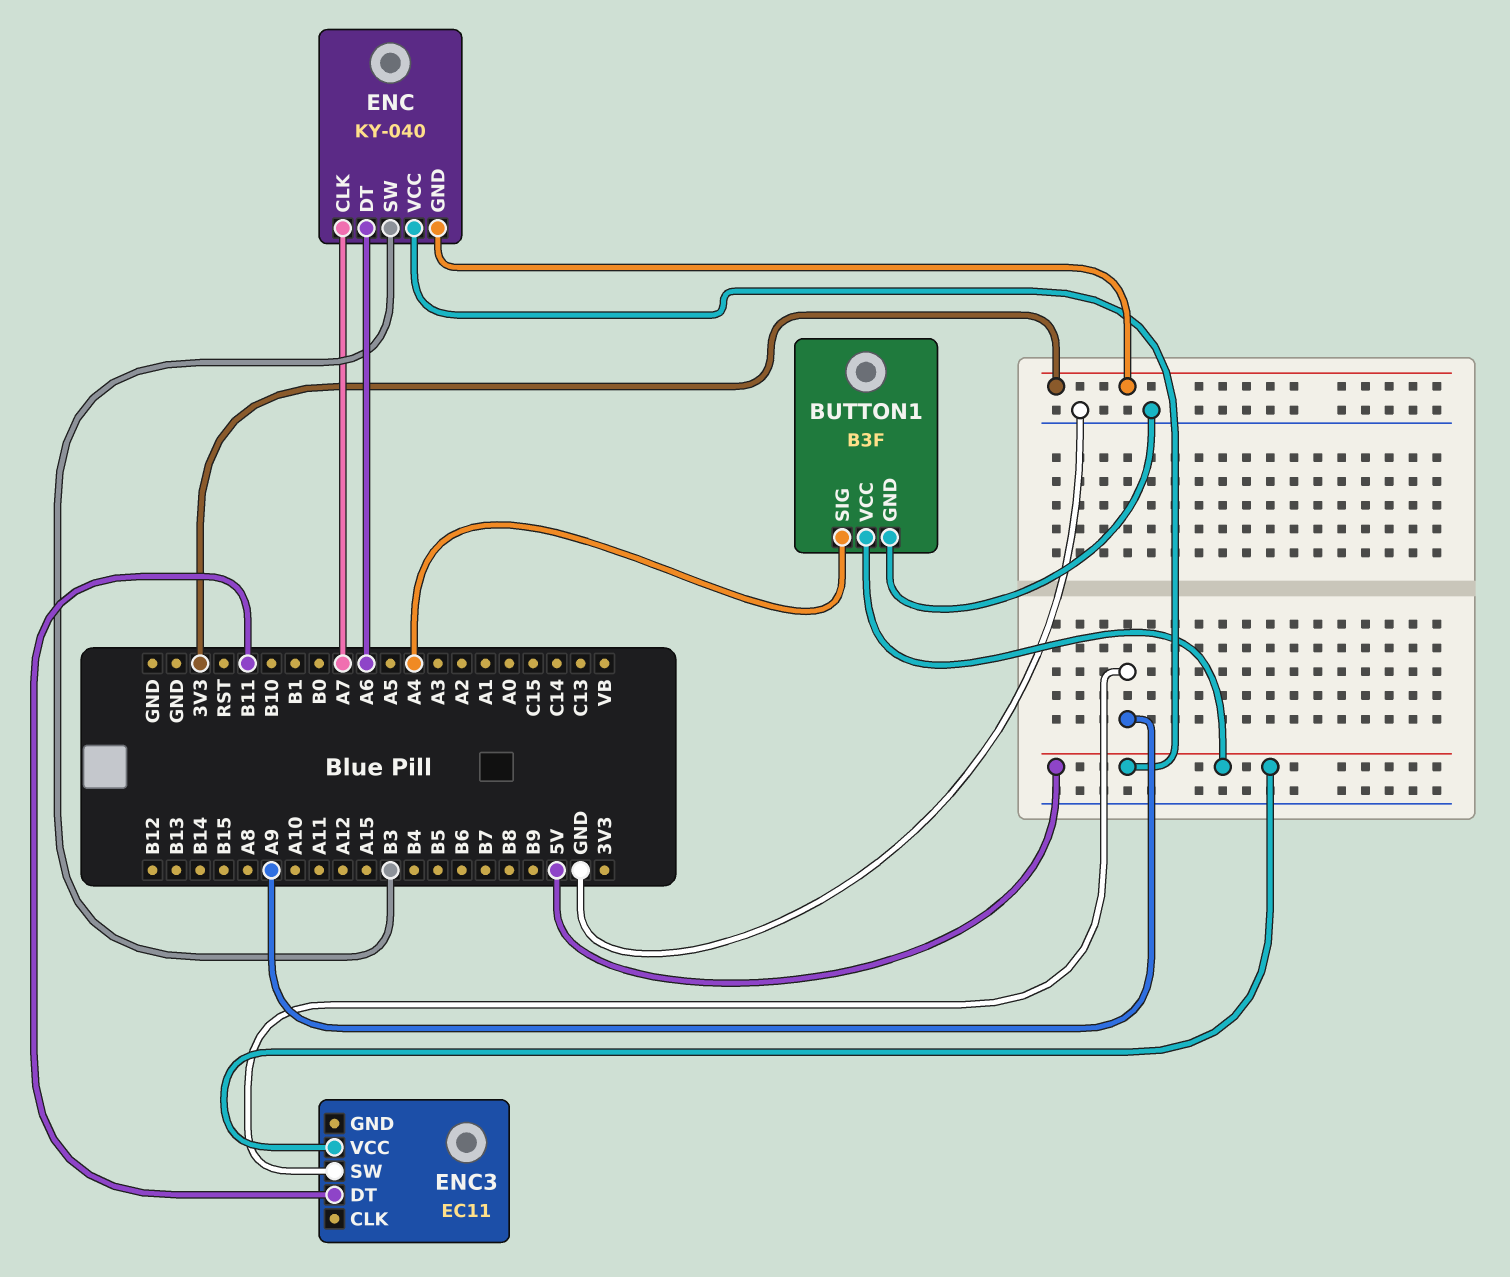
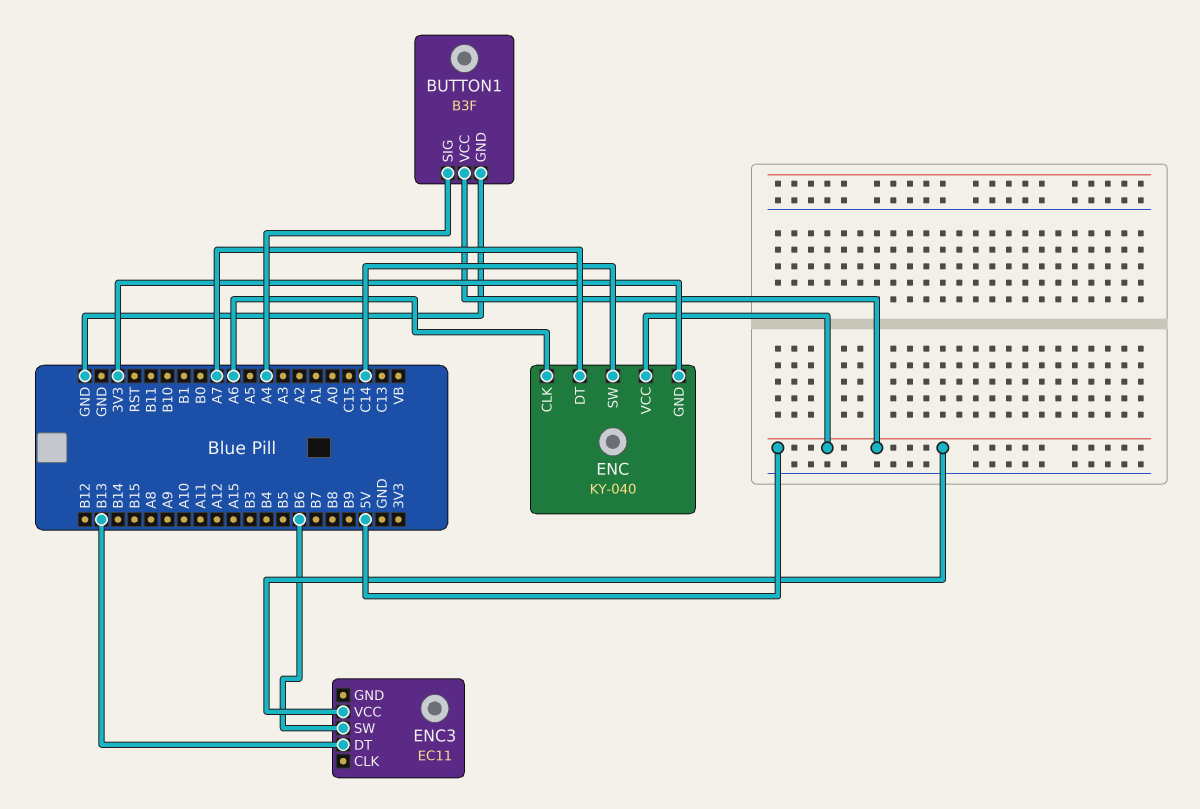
ENC pin CLK: A7 -> A6
ENC pin DT: A6 -> A7
ENC pin SW: B3 -> C14
ENC3 pin DT: B11 -> B13
ENC3 pin SW: A9 -> B6

